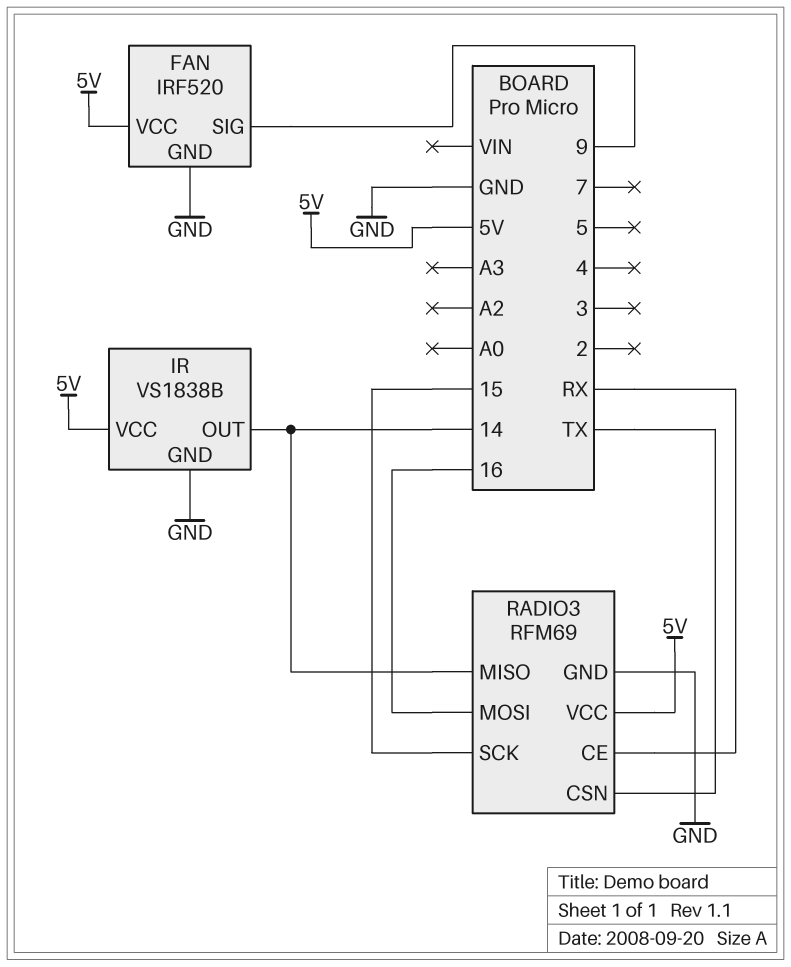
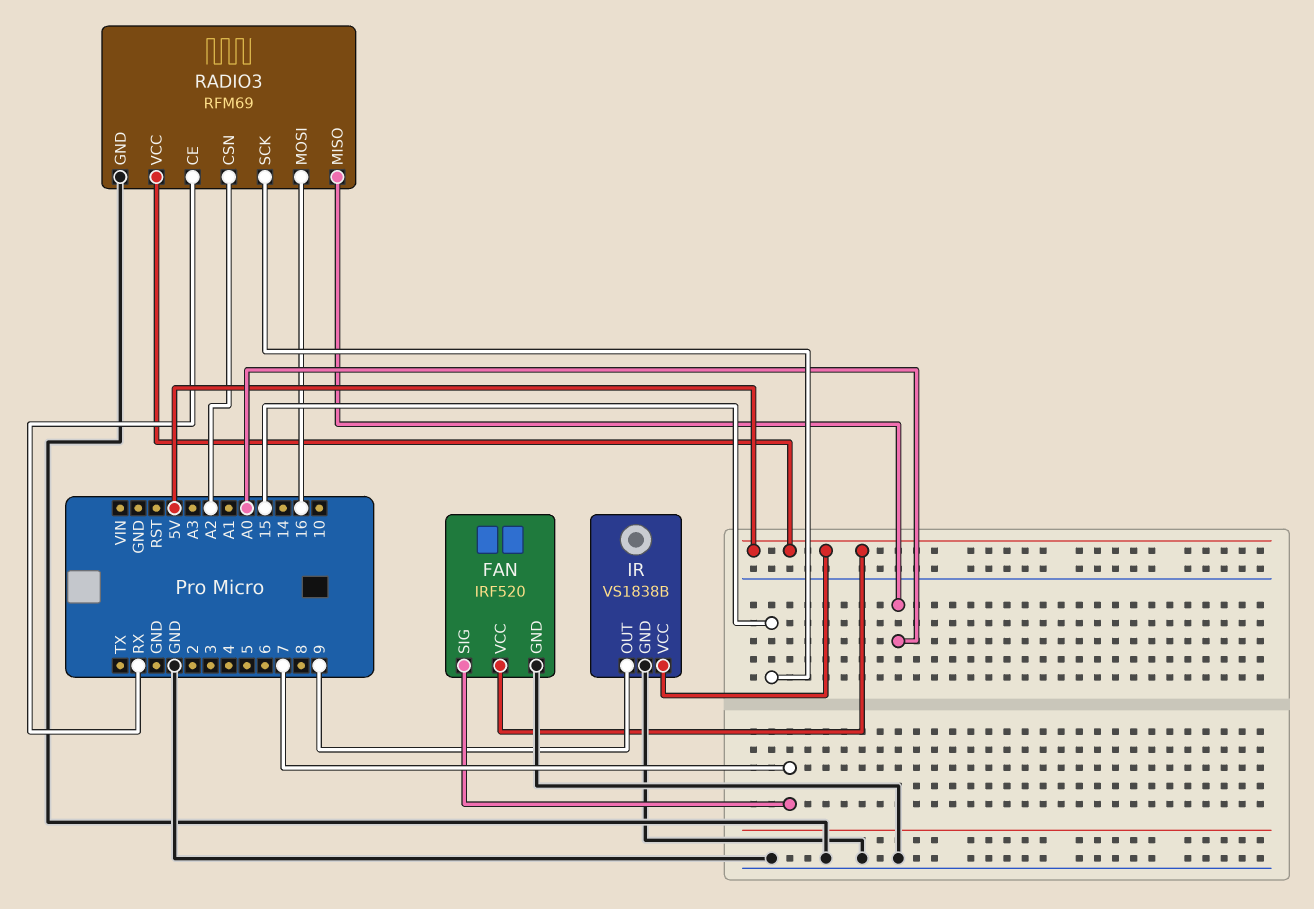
FAN pin SIG: 9 -> 7
IR pin OUT: 14 -> 9
RADIO3 pin CSN: TX -> A2
RADIO3 pin MISO: 14 -> A0

